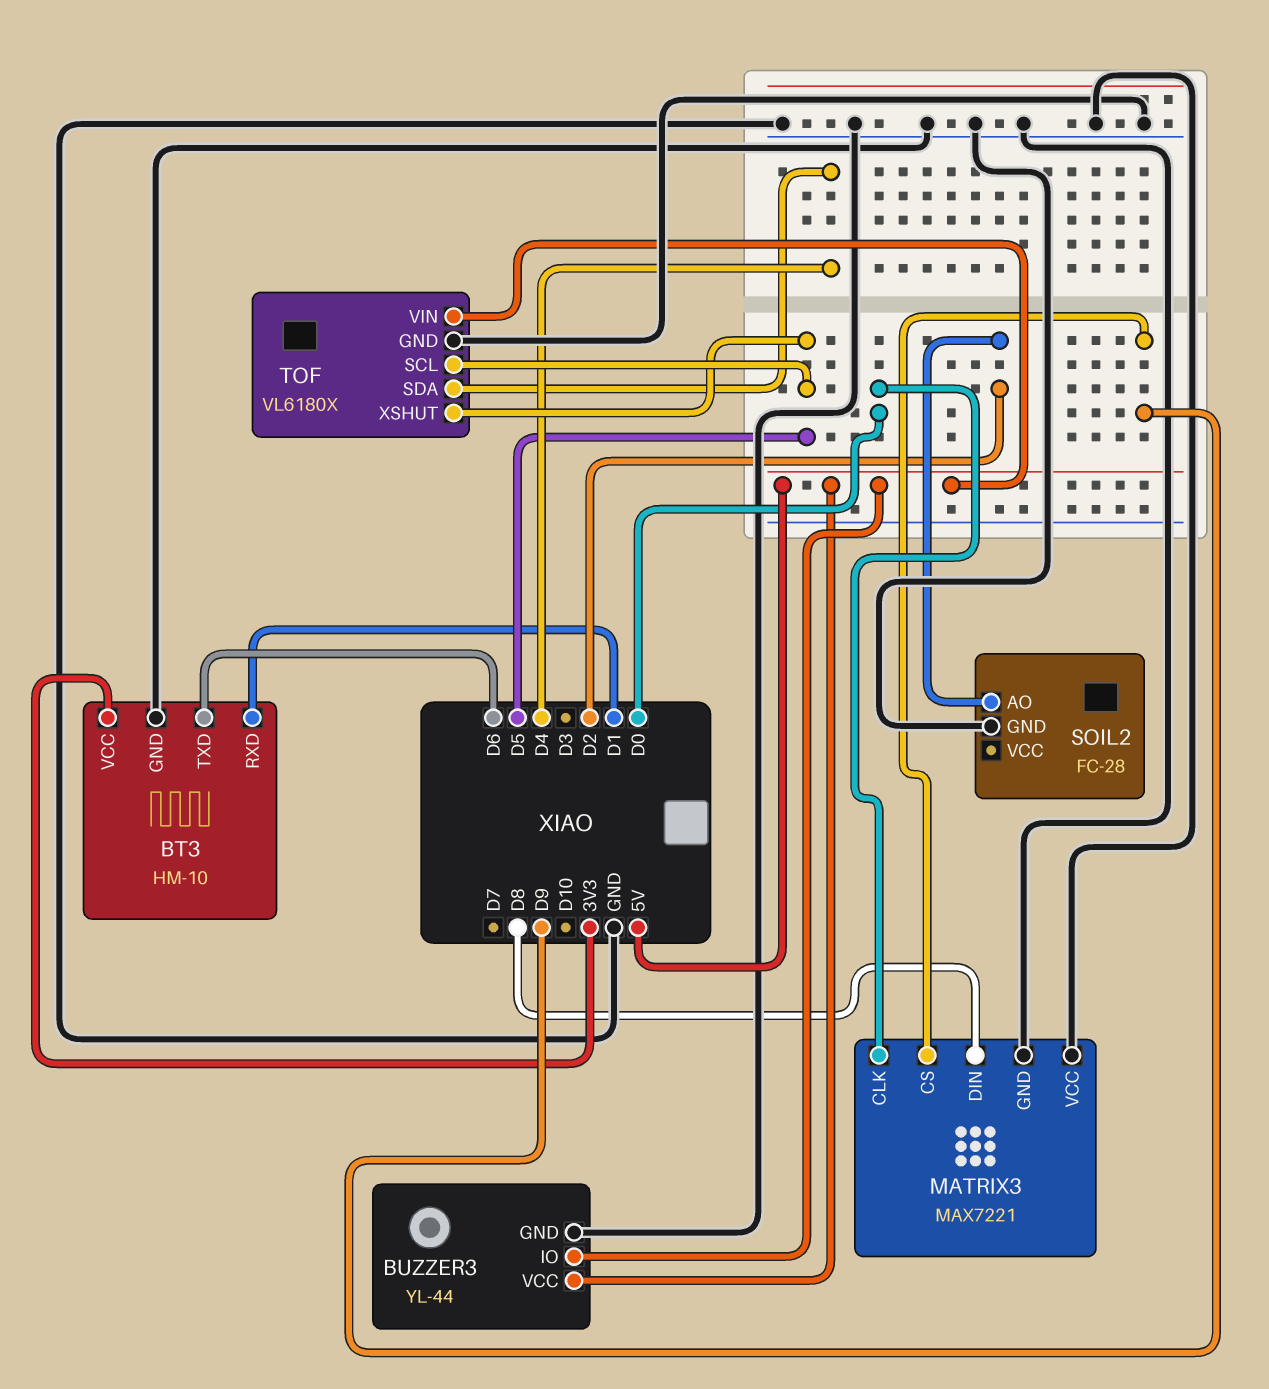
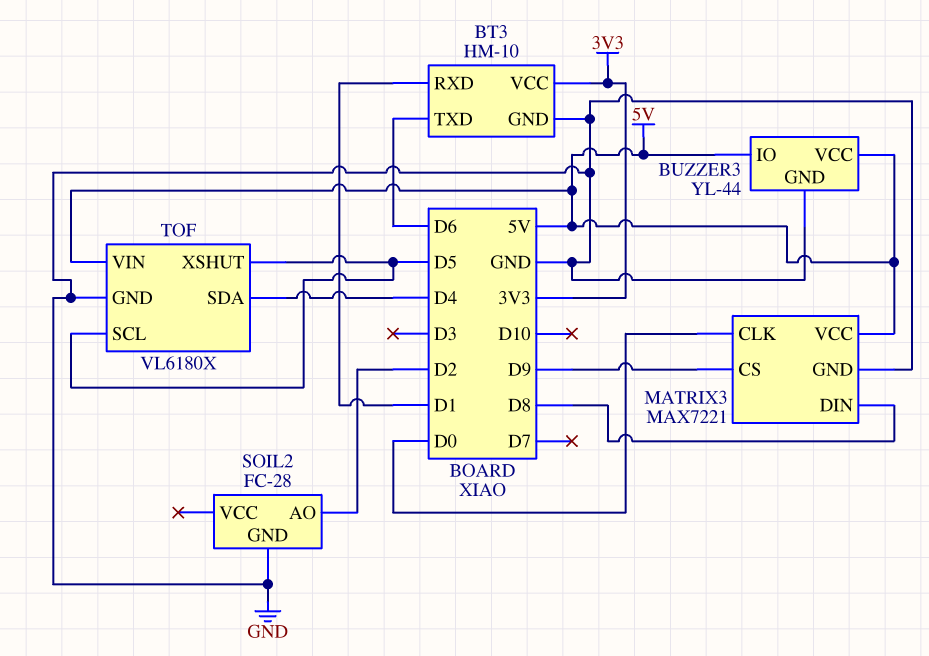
MATRIX3 pin VCC: GND -> 5V

